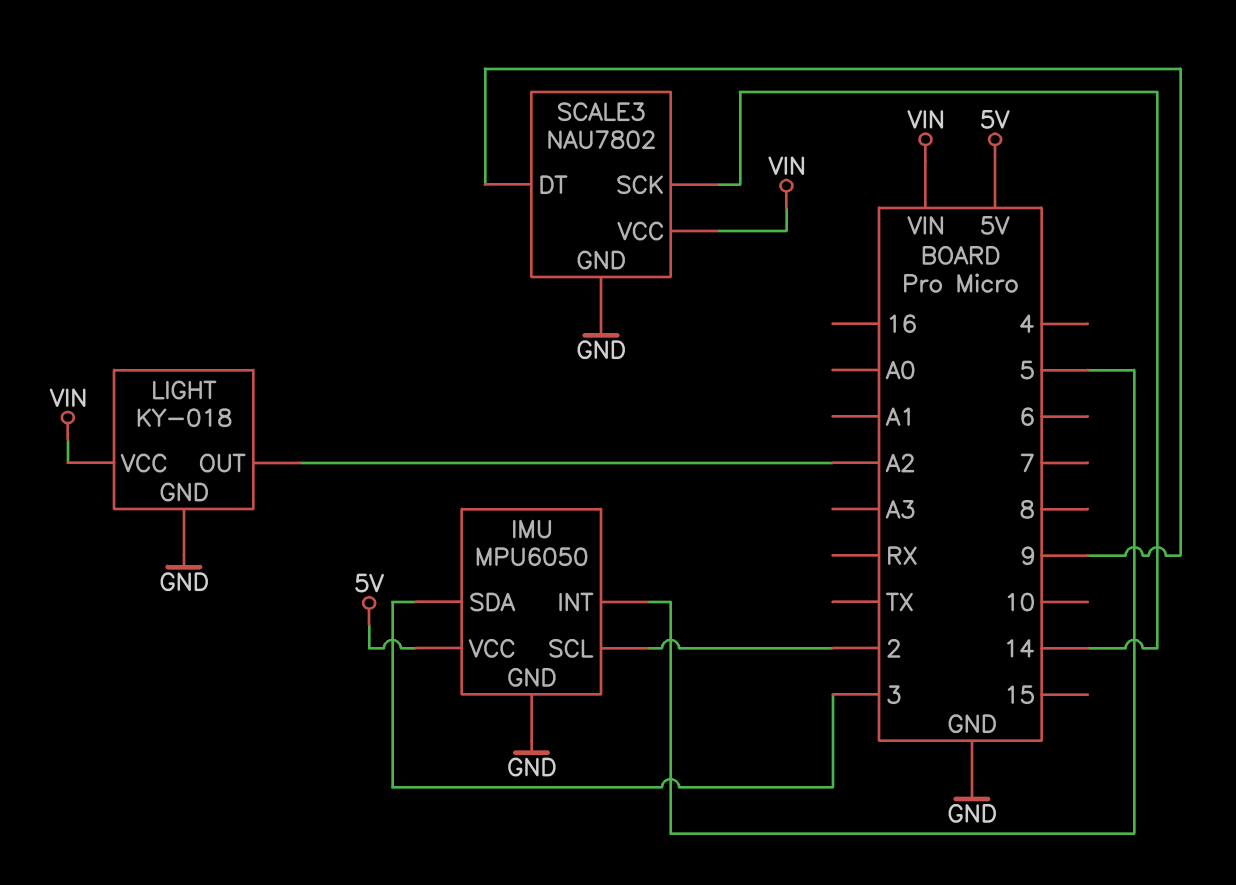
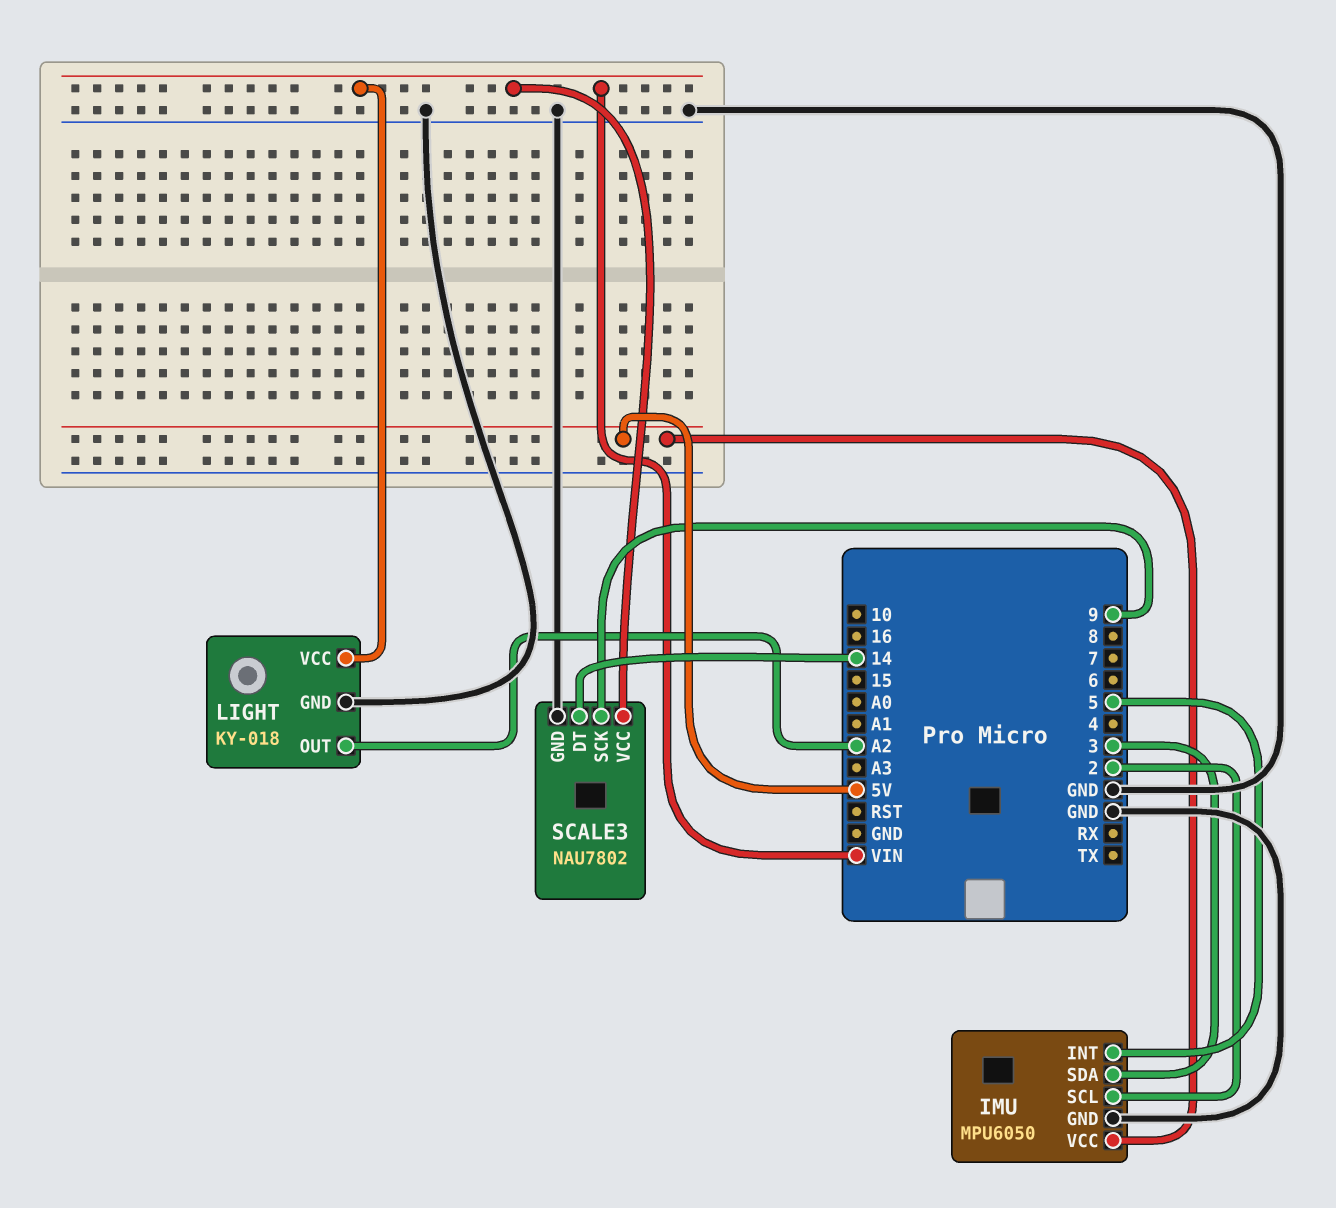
SCALE3 pin DT: 9 -> 14
SCALE3 pin SCK: 14 -> 9

